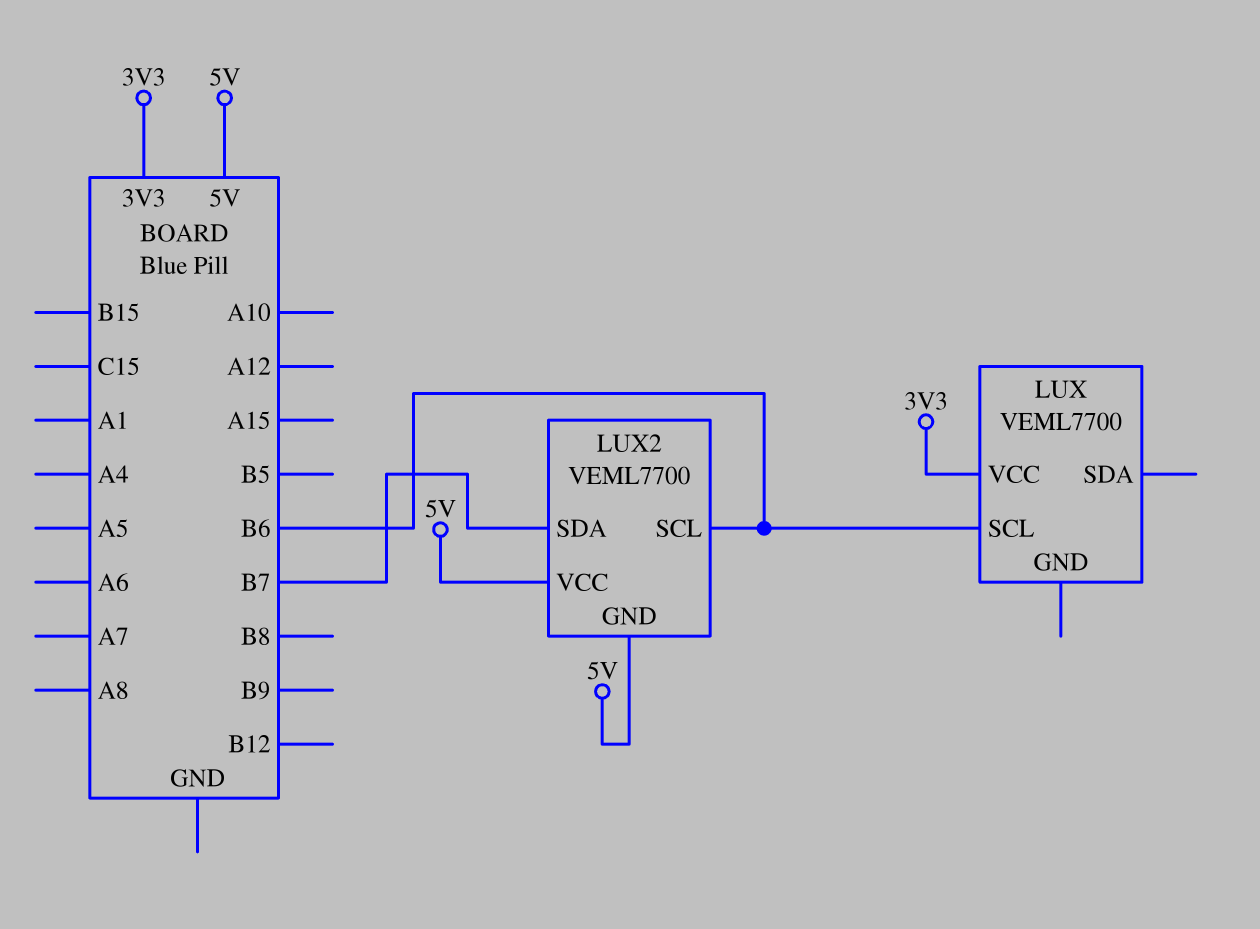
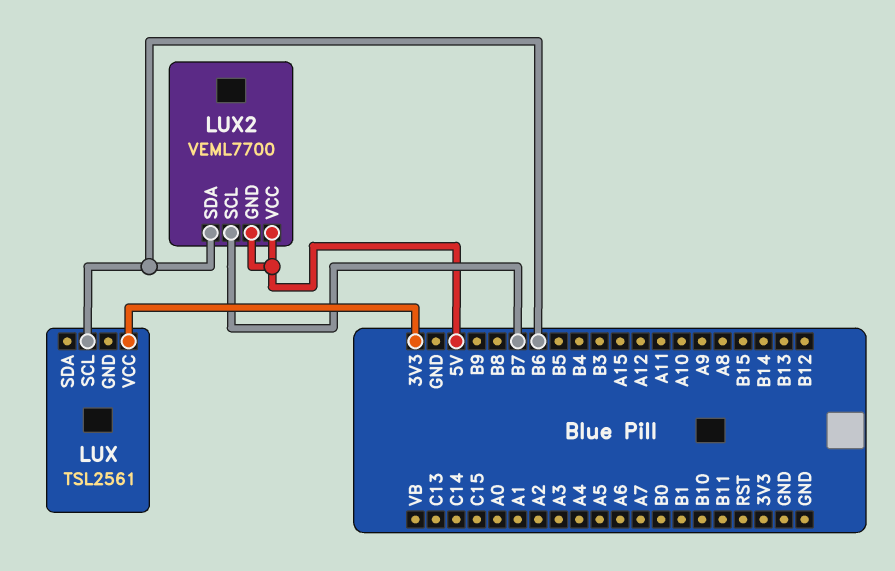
LUX: VEML7700 -> TSL2561
LUX2 pin SCL: B6 -> B7
LUX2 pin SDA: B7 -> B6

